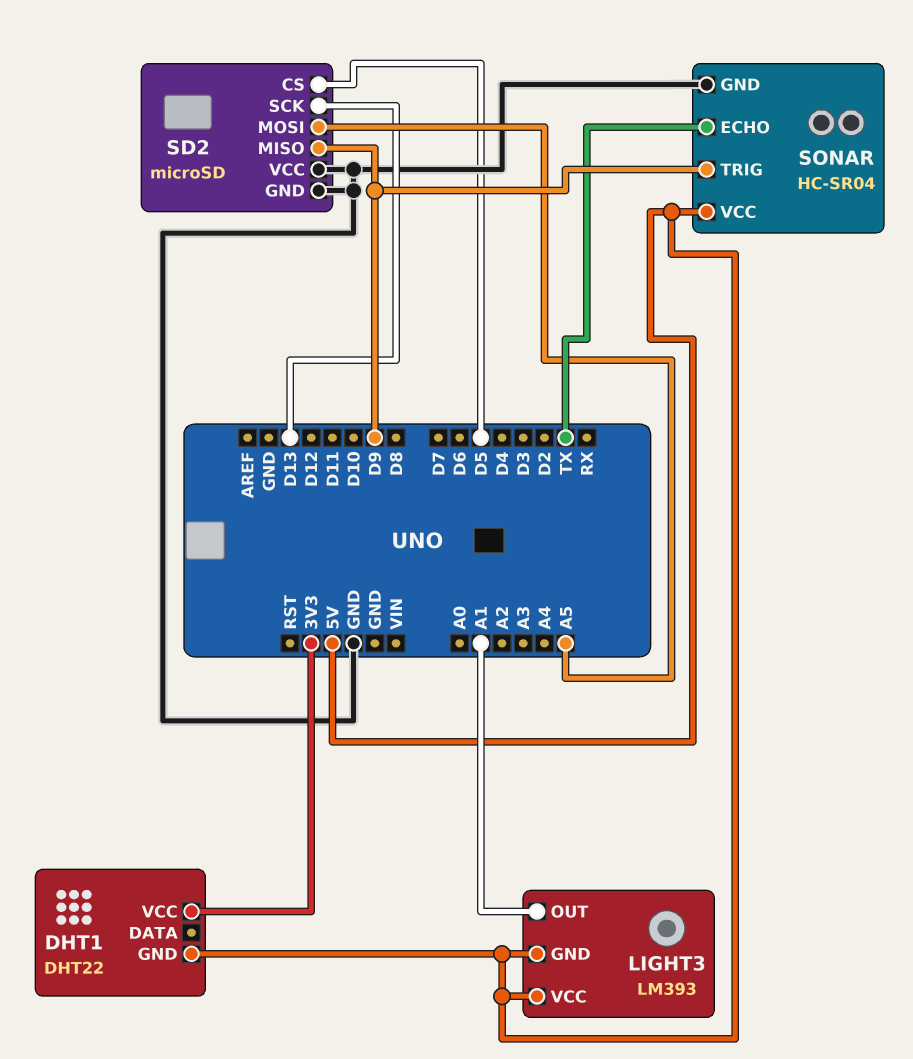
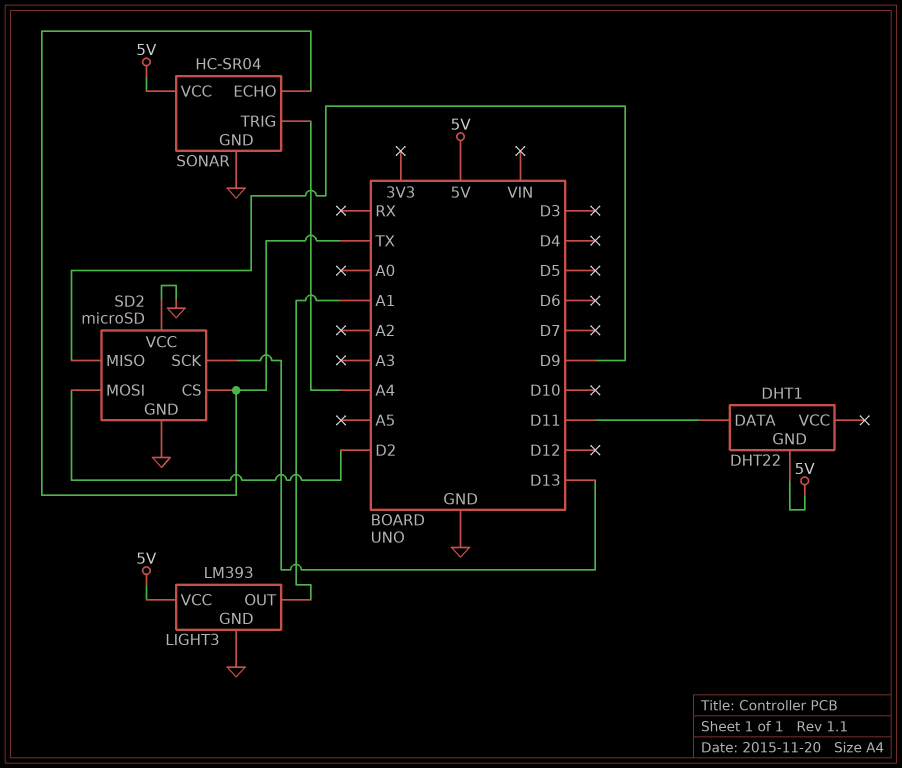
DHT1 pin DATA: none -> D11
DHT1 pin VCC: 3V3 -> none
LIGHT3 pin GND: 5V -> GND
SD2 pin CS: D5 -> TX
SD2 pin MOSI: A5 -> D2
SONAR pin TRIG: D9 -> A4

